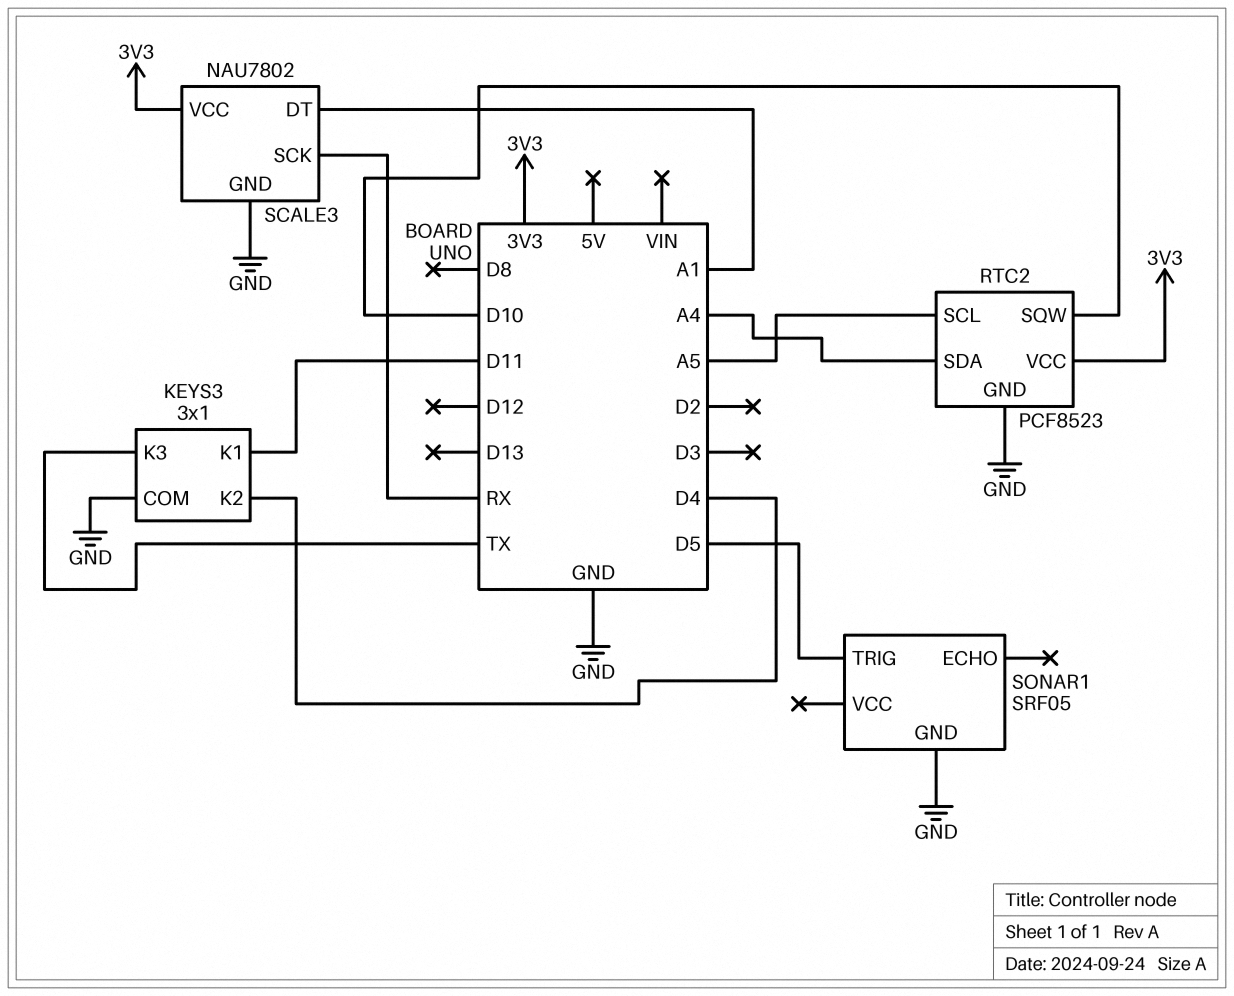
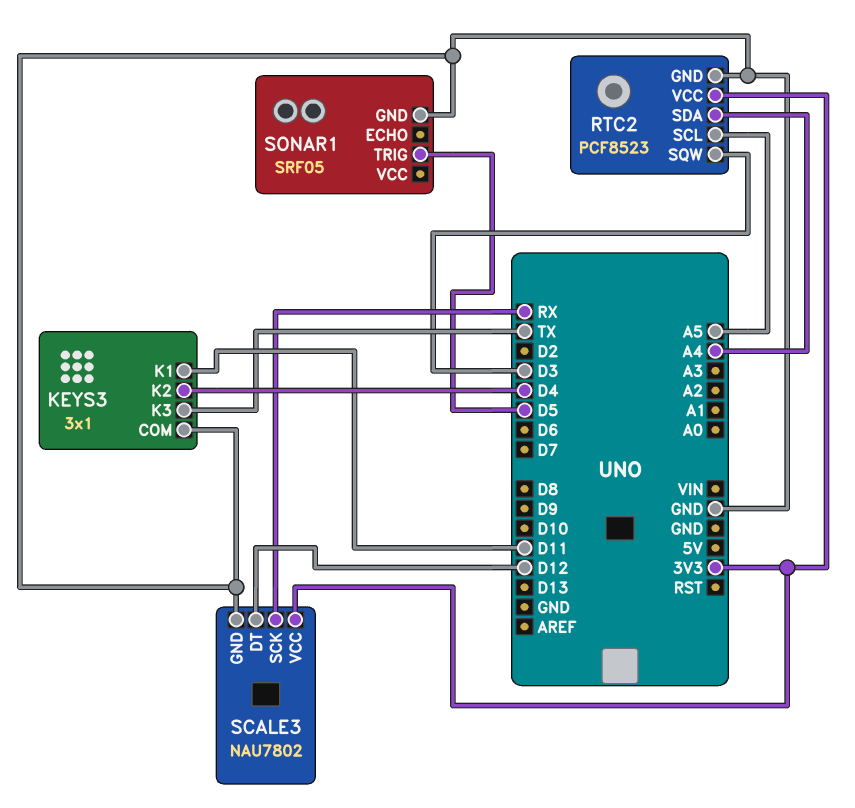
RTC2 pin SQW: D10 -> D3
SCALE3 pin DT: A1 -> D12

